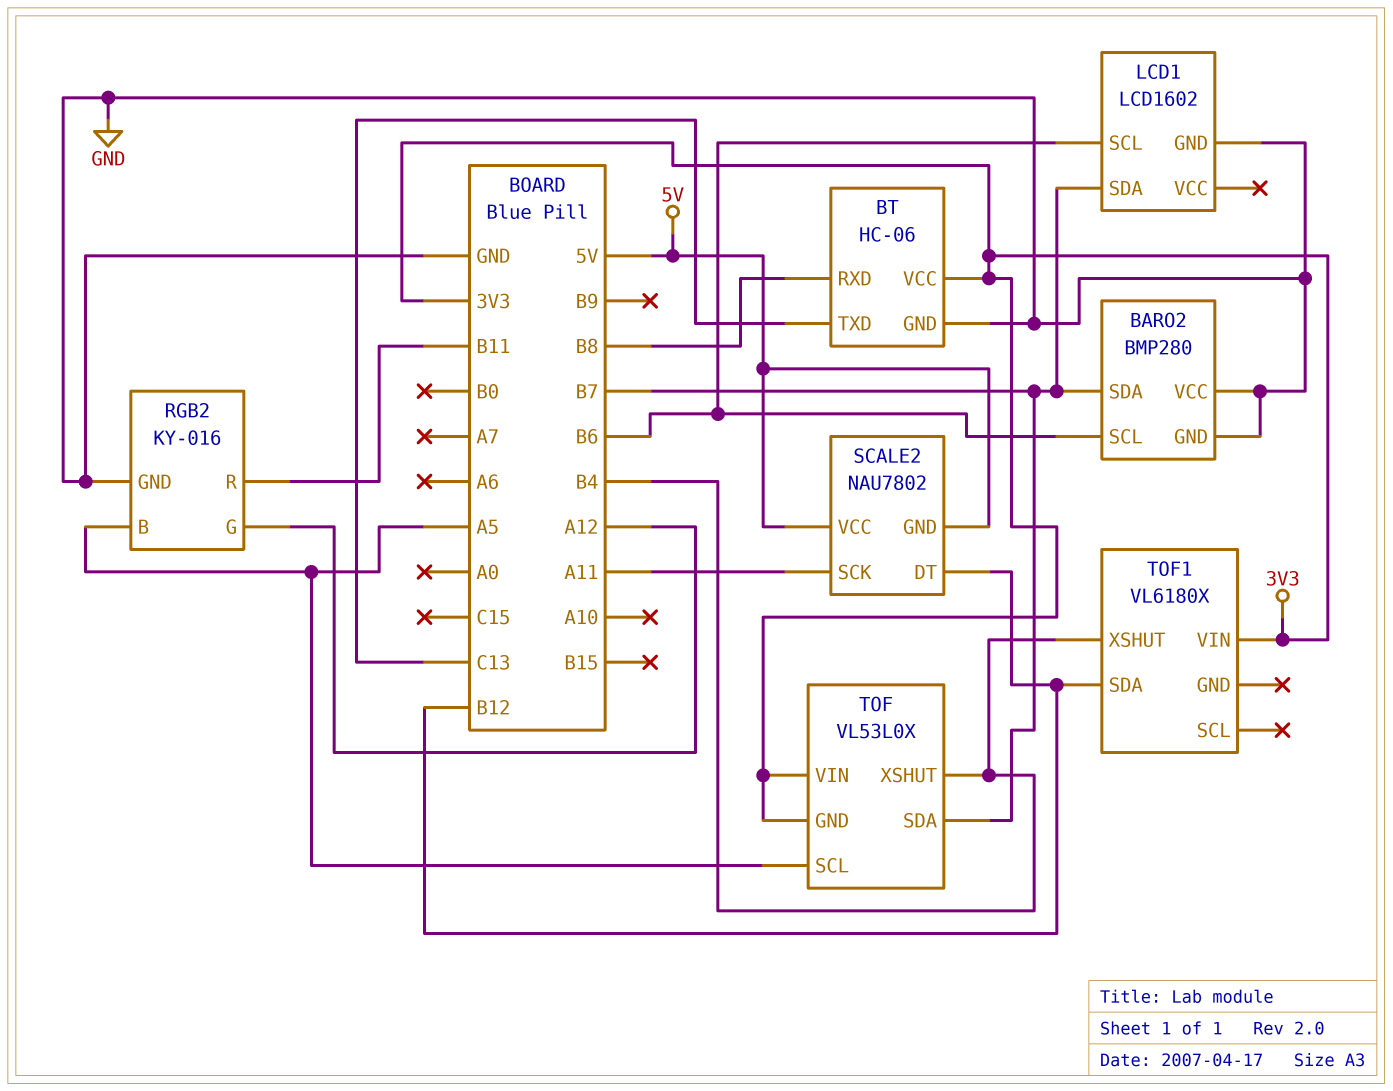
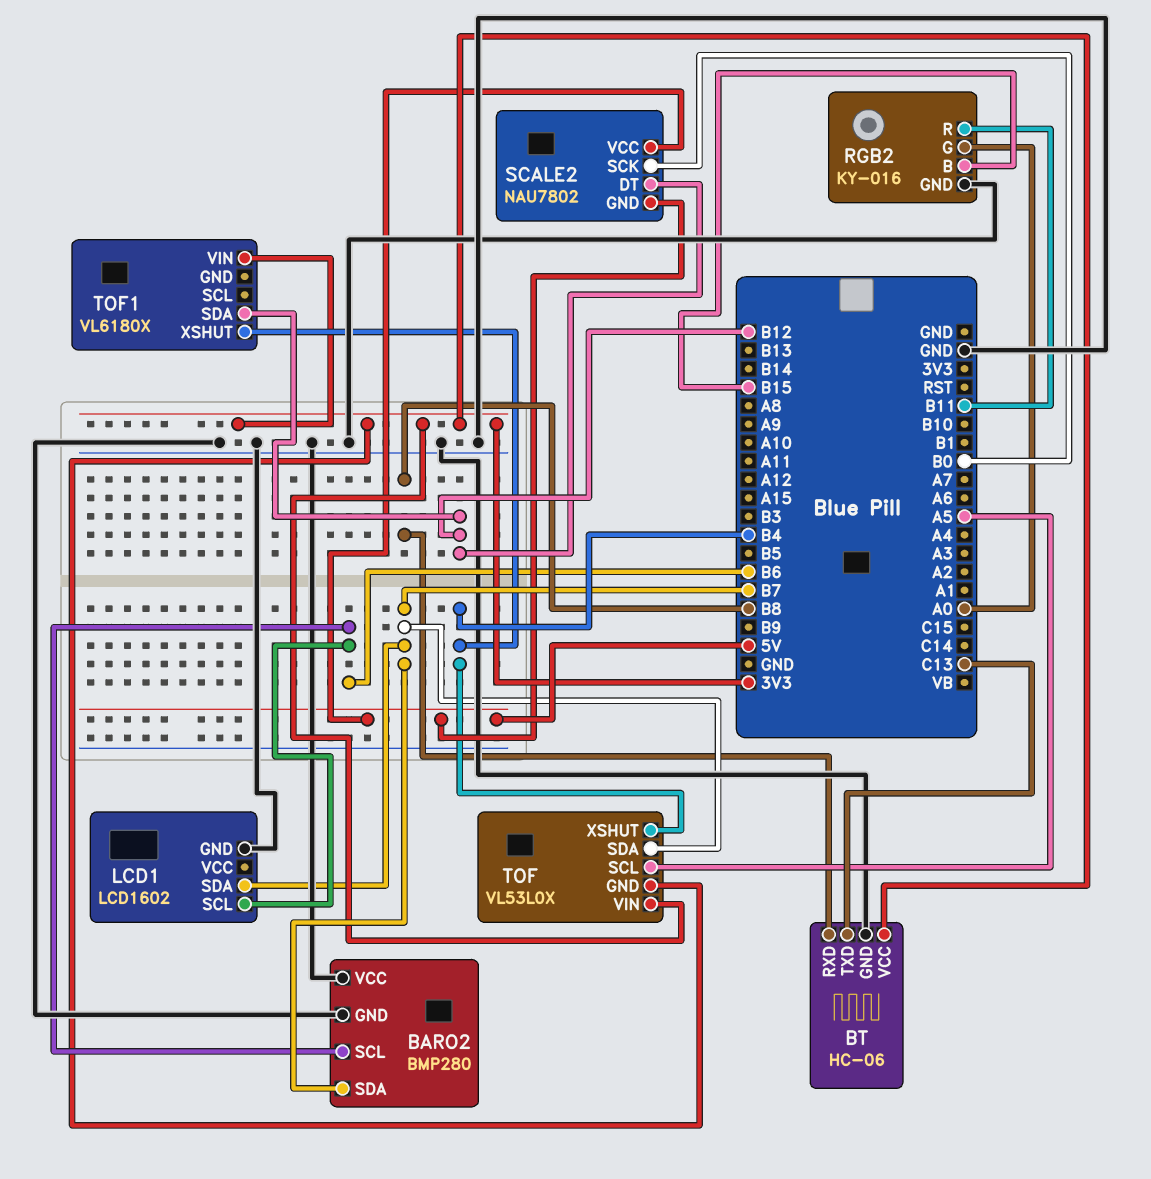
RGB2 pin B: A5 -> B15
RGB2 pin G: A12 -> A0
SCALE2 pin SCK: A11 -> B0

